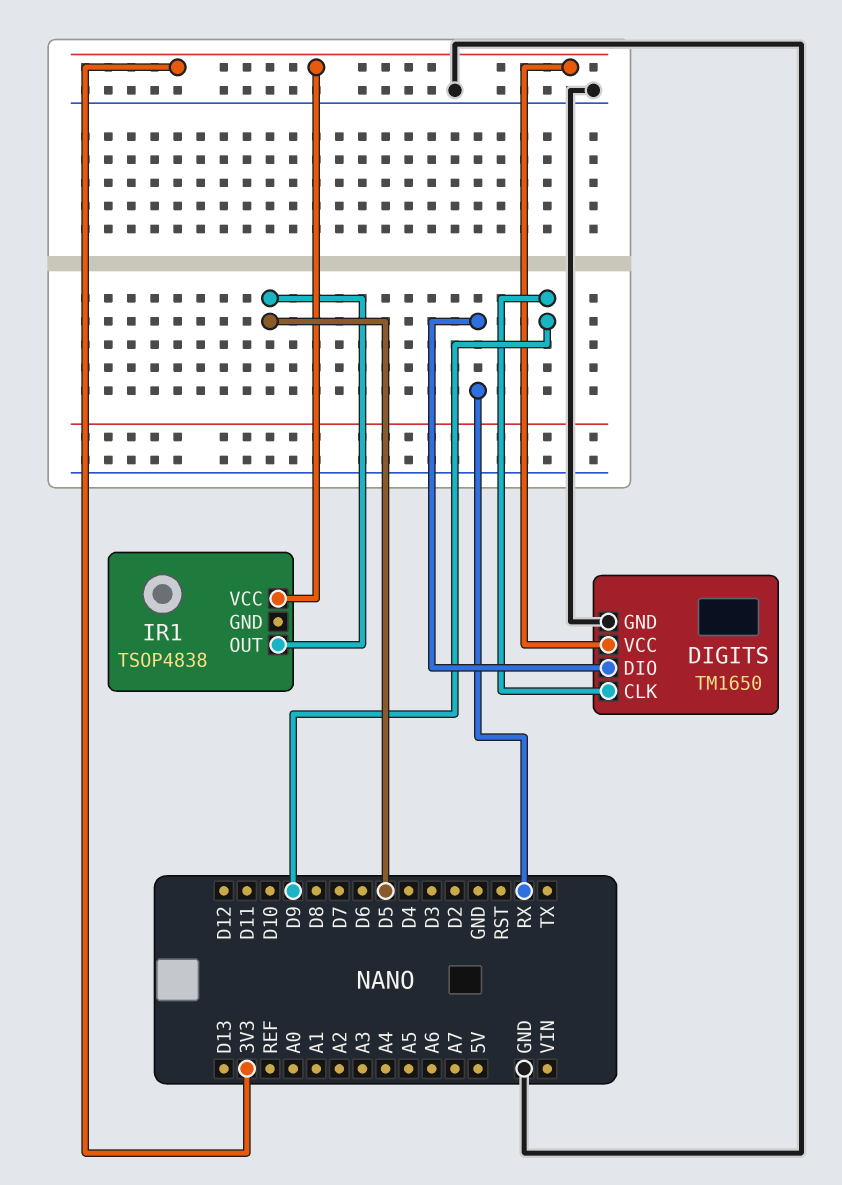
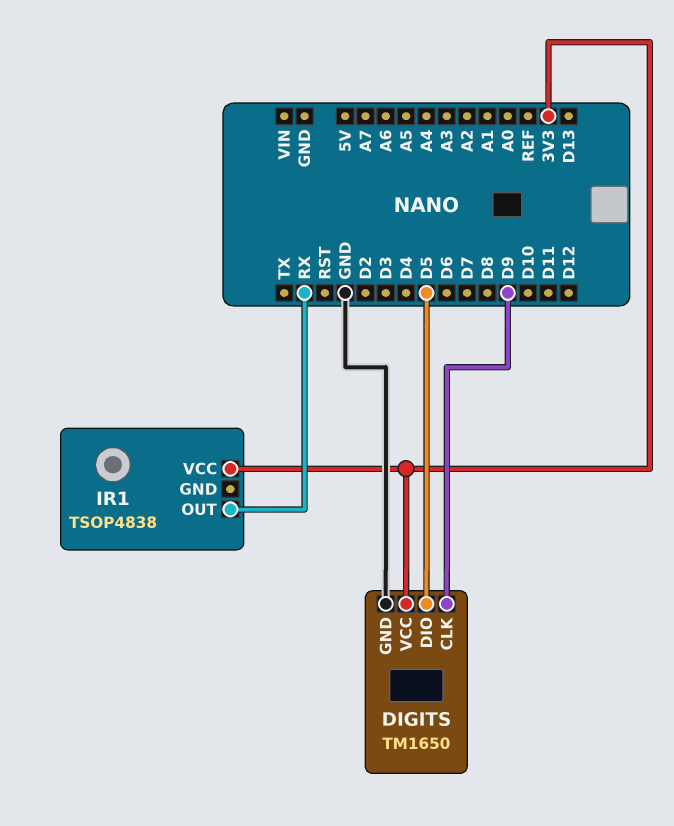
DIGITS pin DIO: RX -> D5
IR1 pin OUT: D5 -> RX

